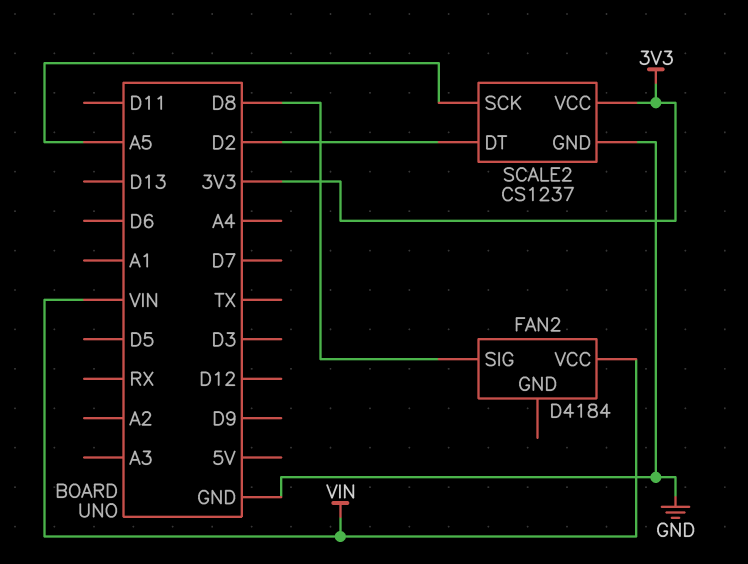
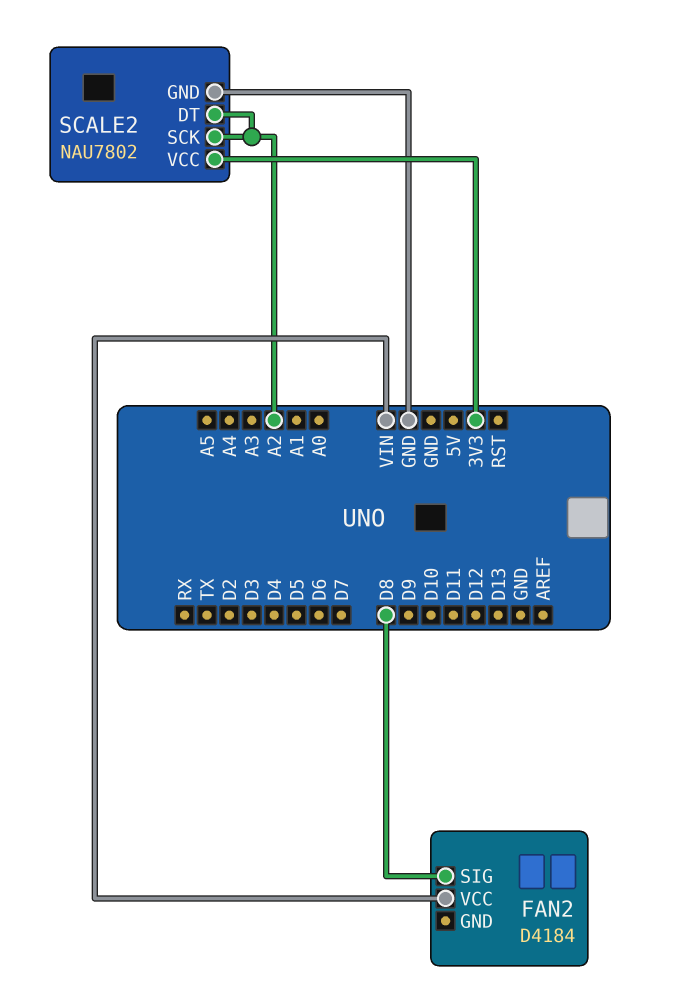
SCALE2: CS1237 -> NAU7802
SCALE2 pin DT: D2 -> A2
SCALE2 pin SCK: A5 -> A2

